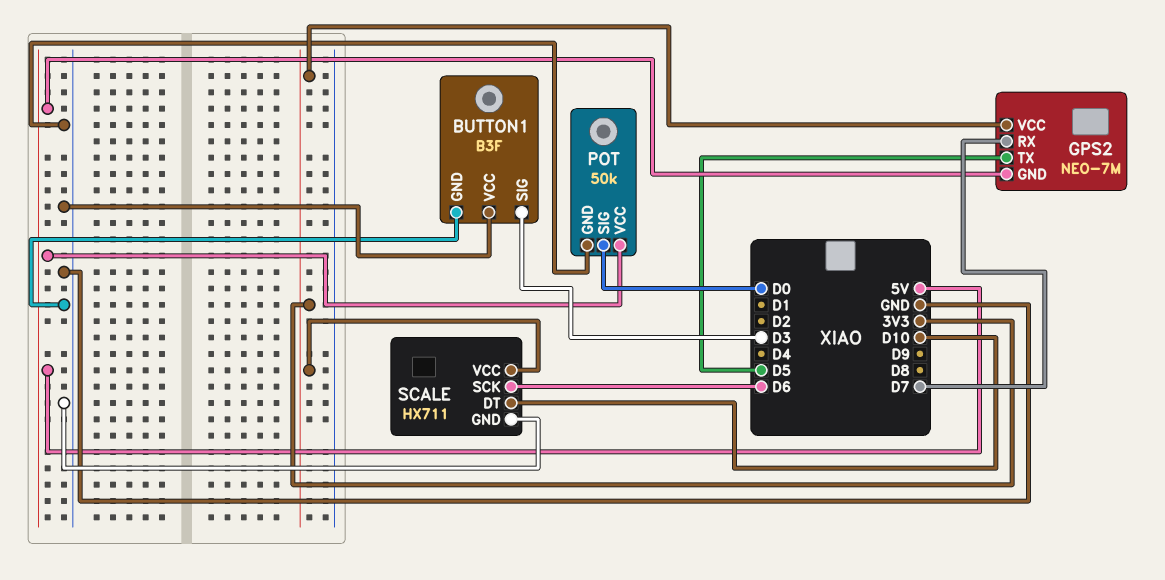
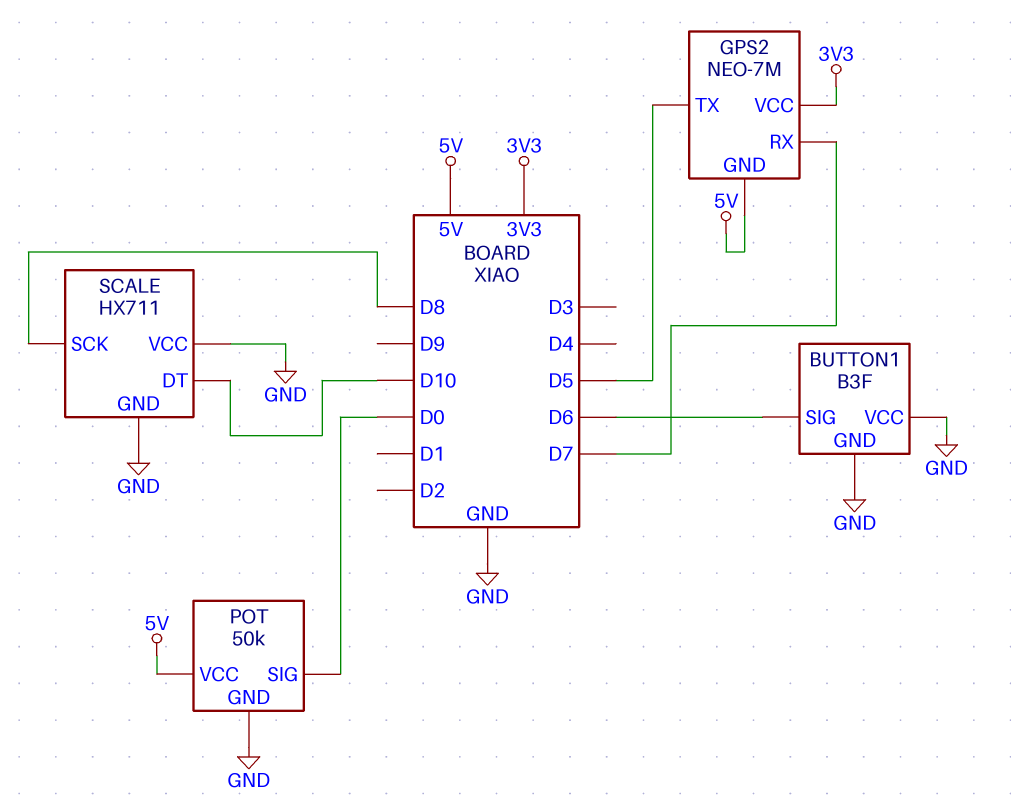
BUTTON1 pin SIG: D3 -> D6
SCALE pin SCK: D6 -> D8
SCALE pin VCC: 3V3 -> GND

